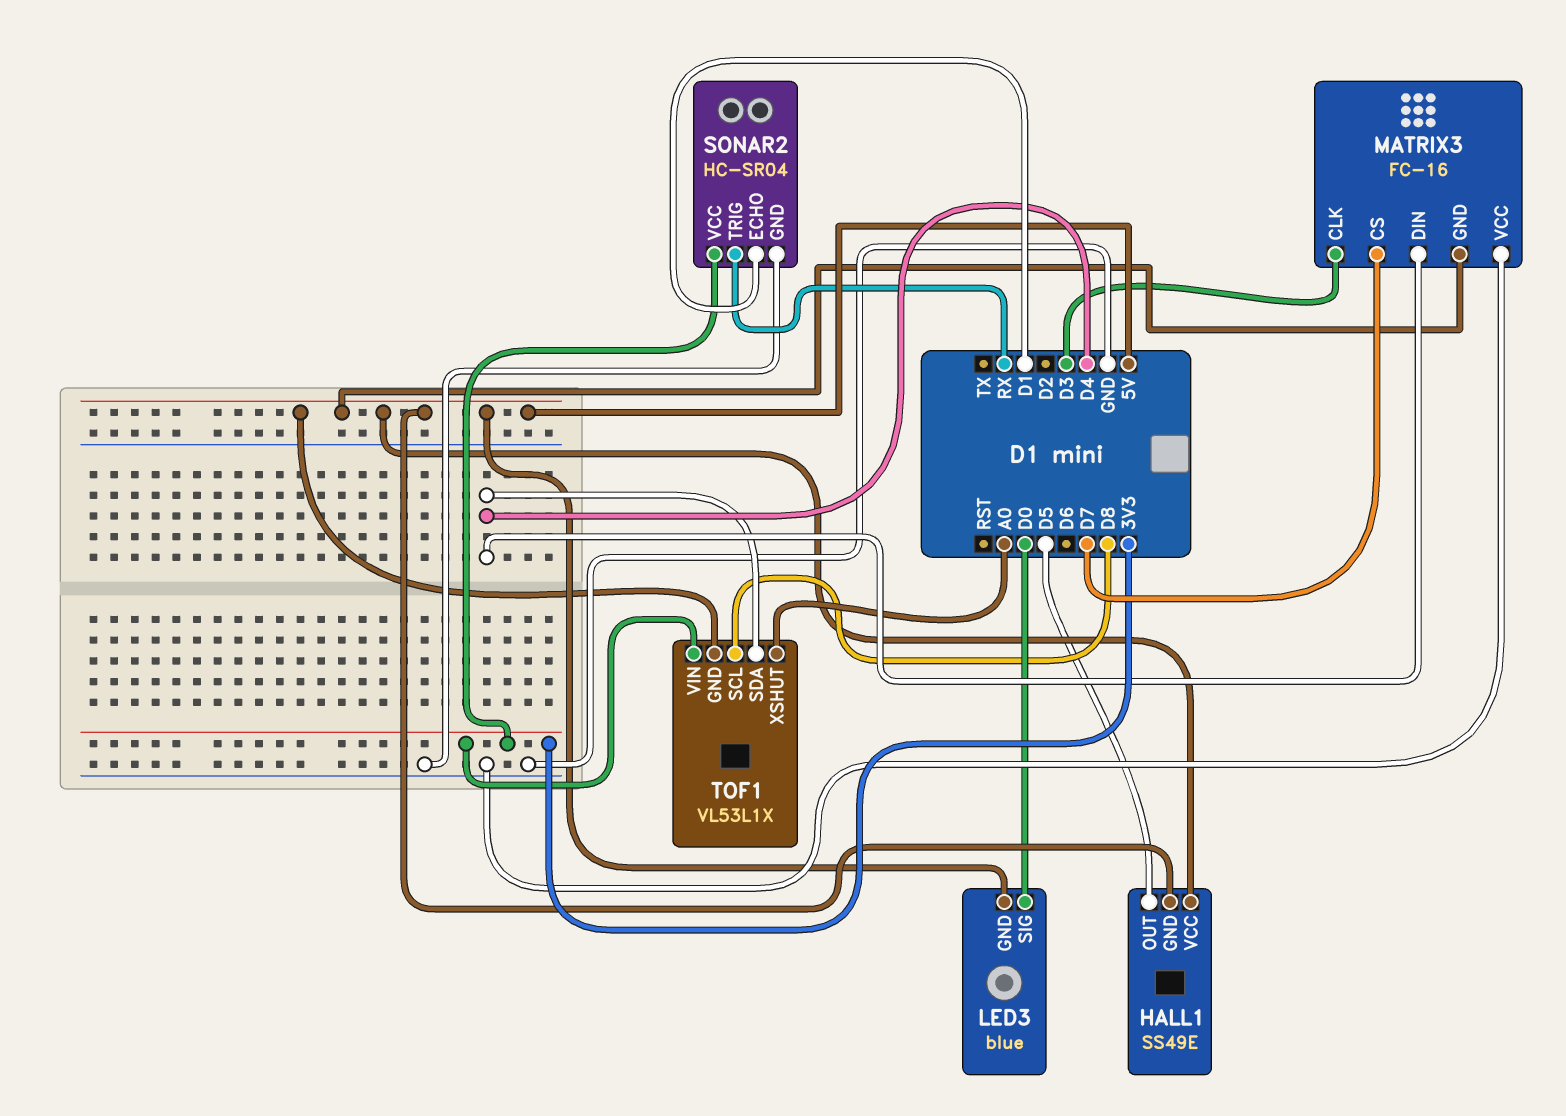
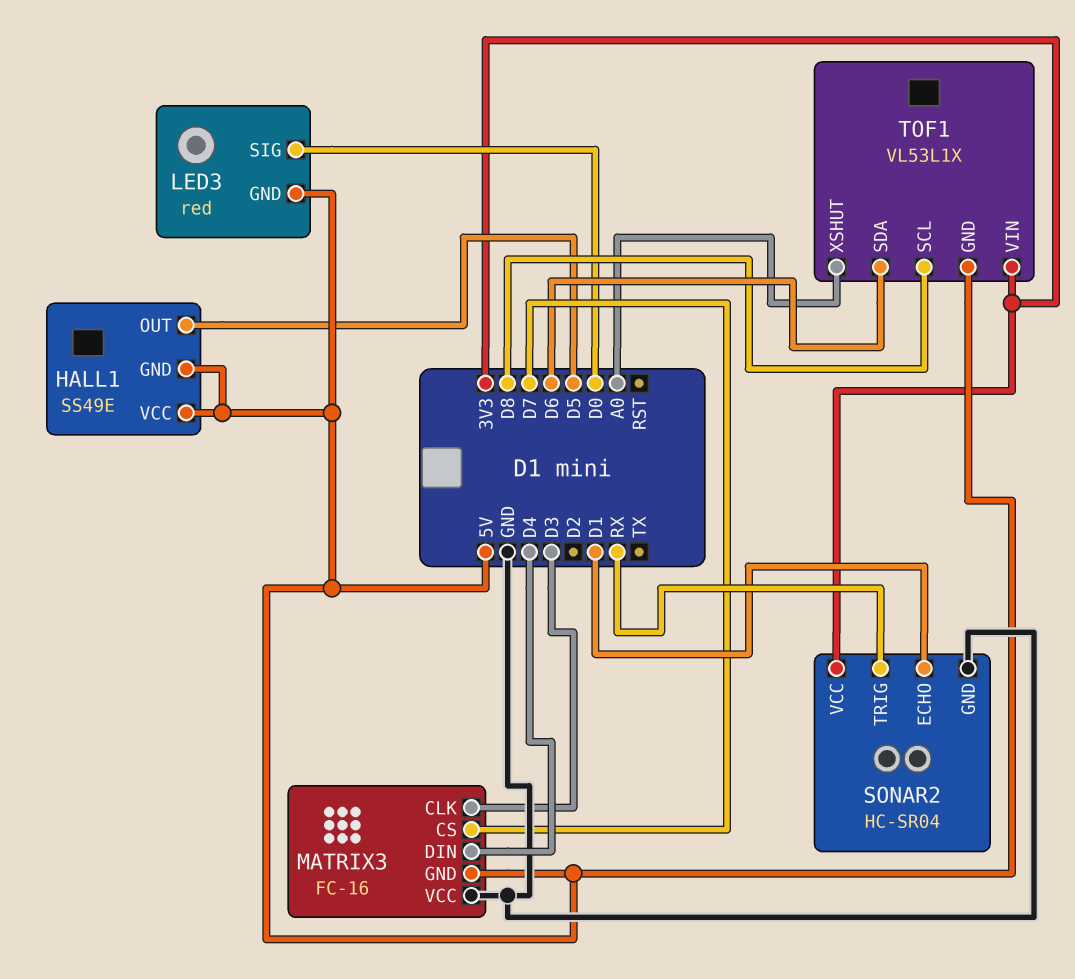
LED3: blue -> red
TOF1 pin SDA: D4 -> D6

